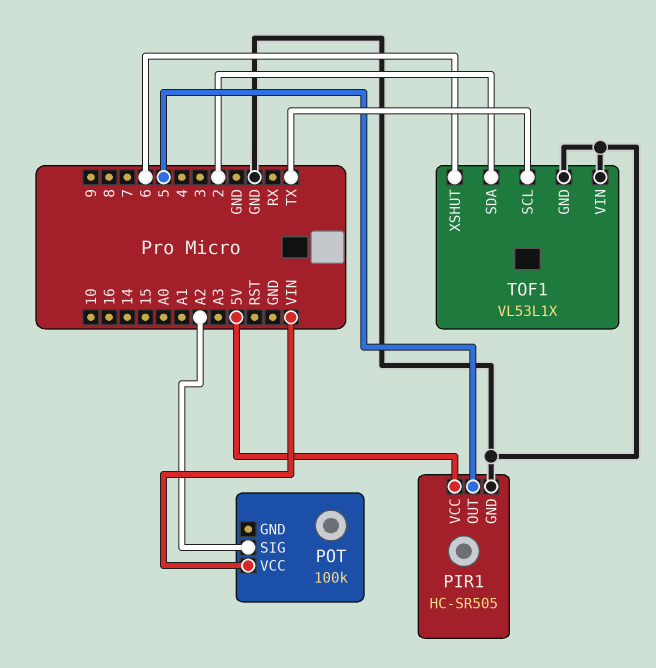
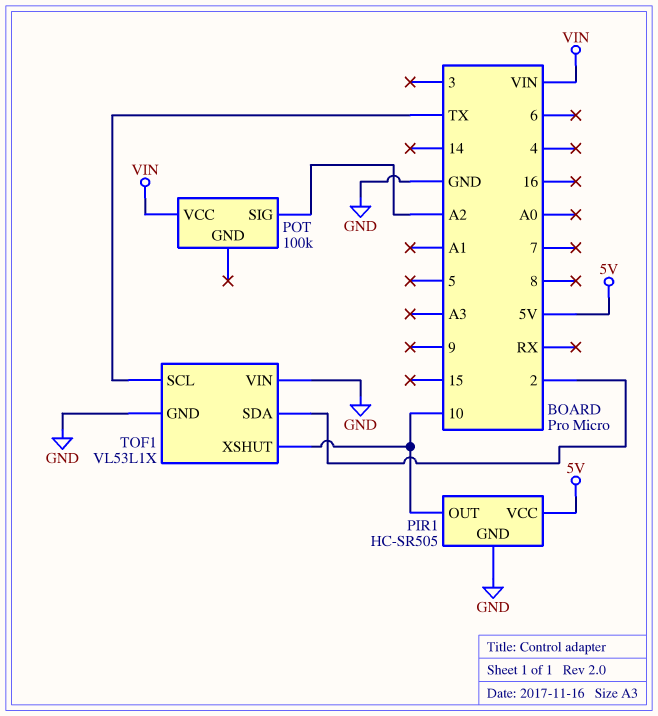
PIR1 pin OUT: 5 -> 10
TOF1 pin XSHUT: 6 -> 10

